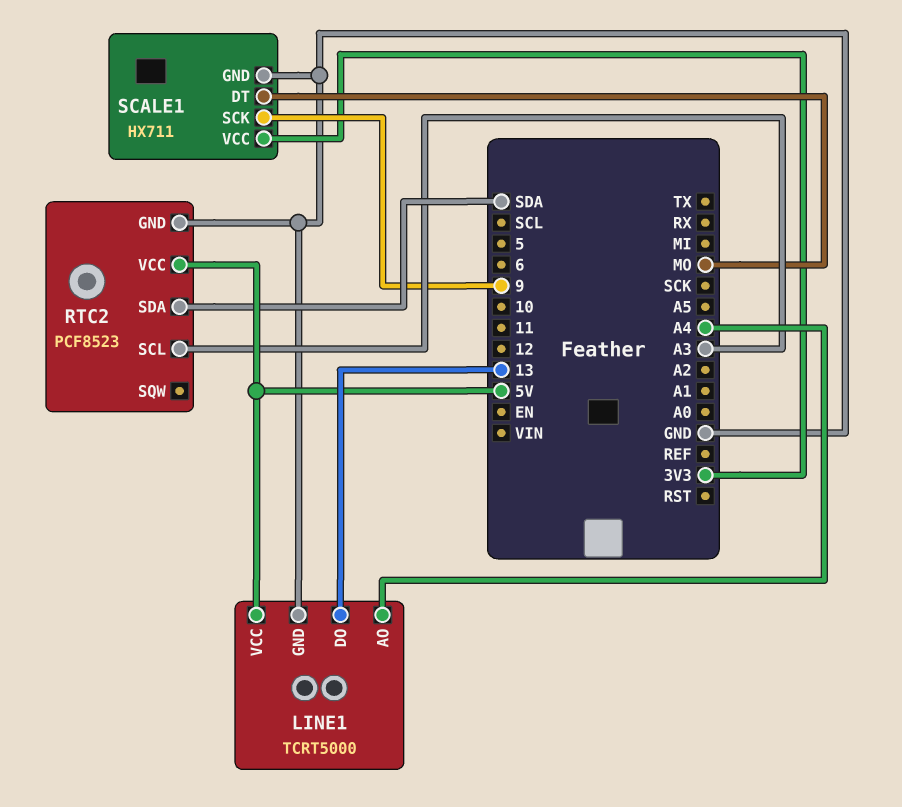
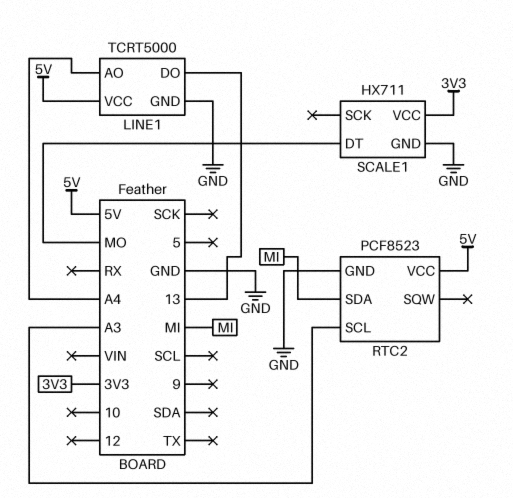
RTC2 pin SDA: SDA -> MI
SCALE1 pin SCK: 9 -> none

